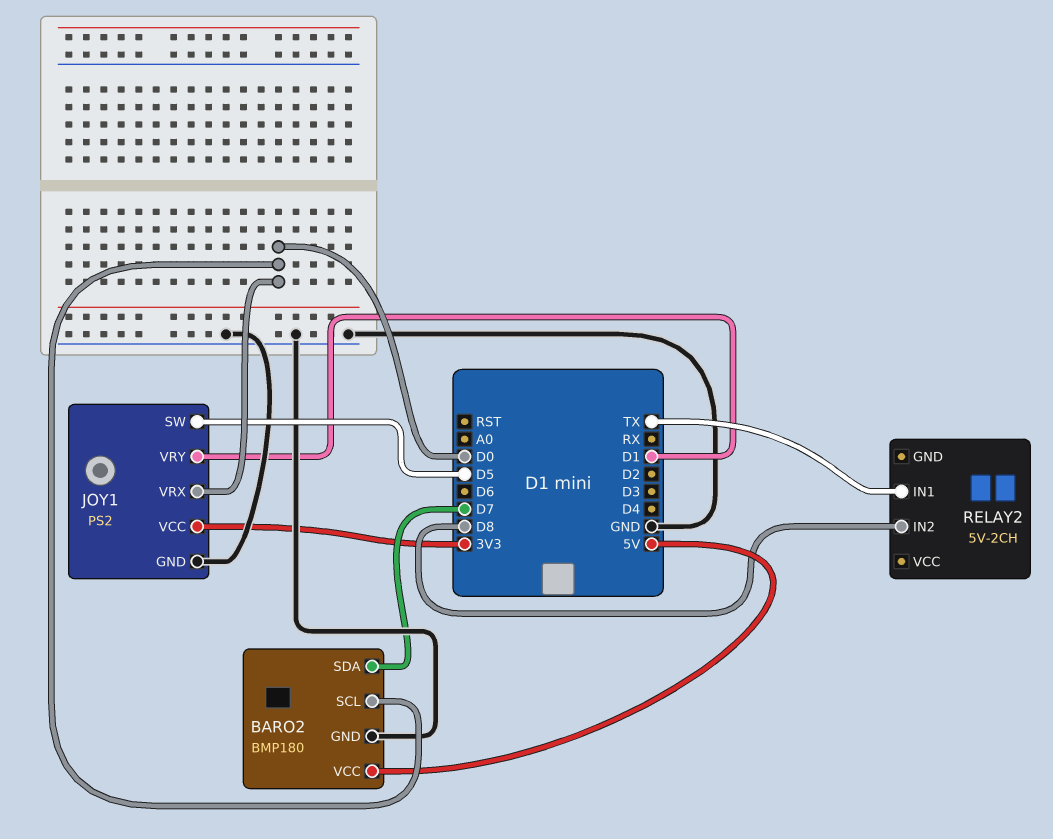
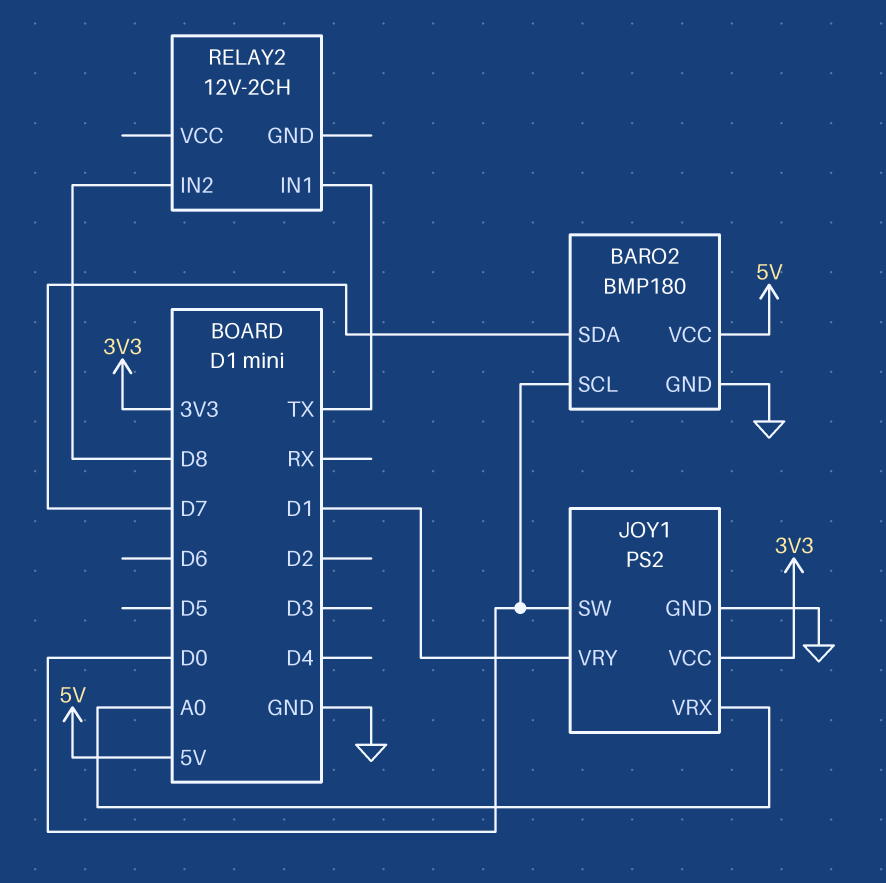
JOY1 pin SW: D5 -> D0
JOY1 pin VRX: D0 -> A0
RELAY2: 5V-2CH -> 12V-2CH

